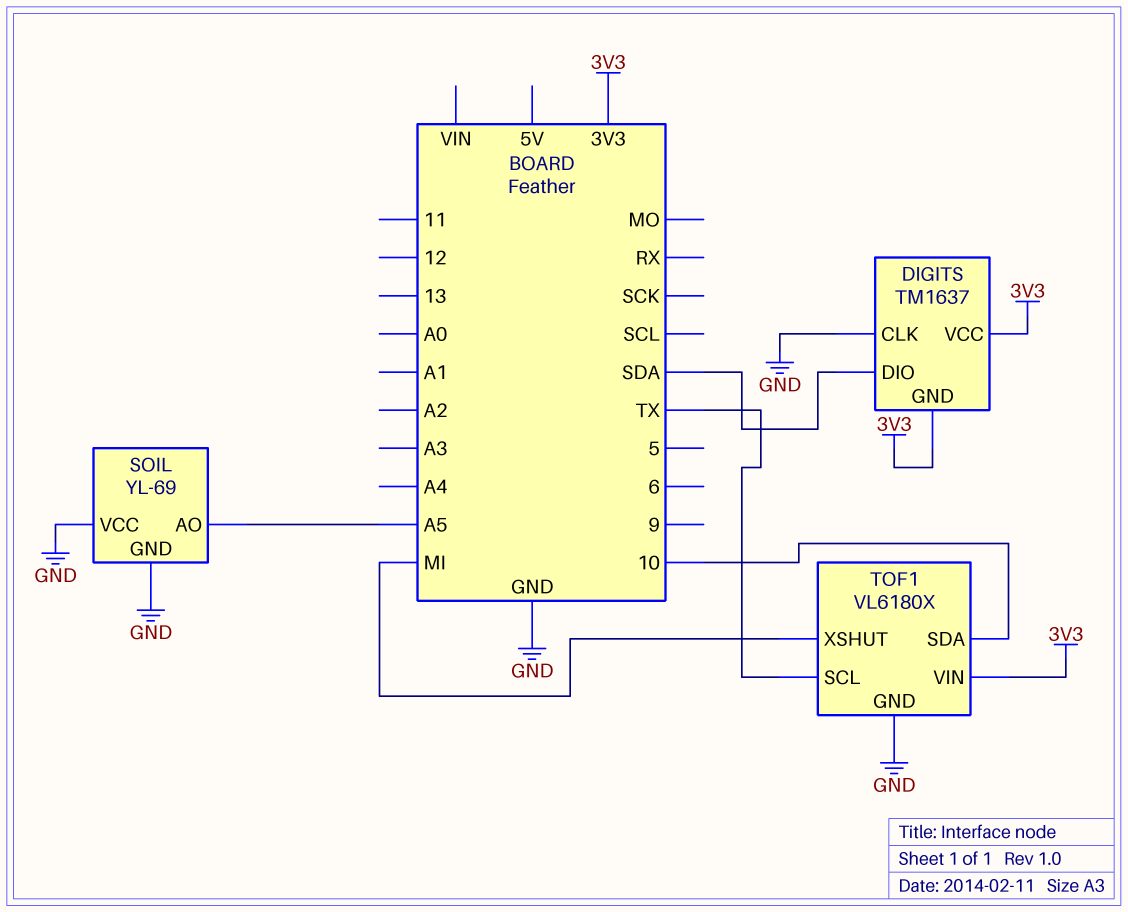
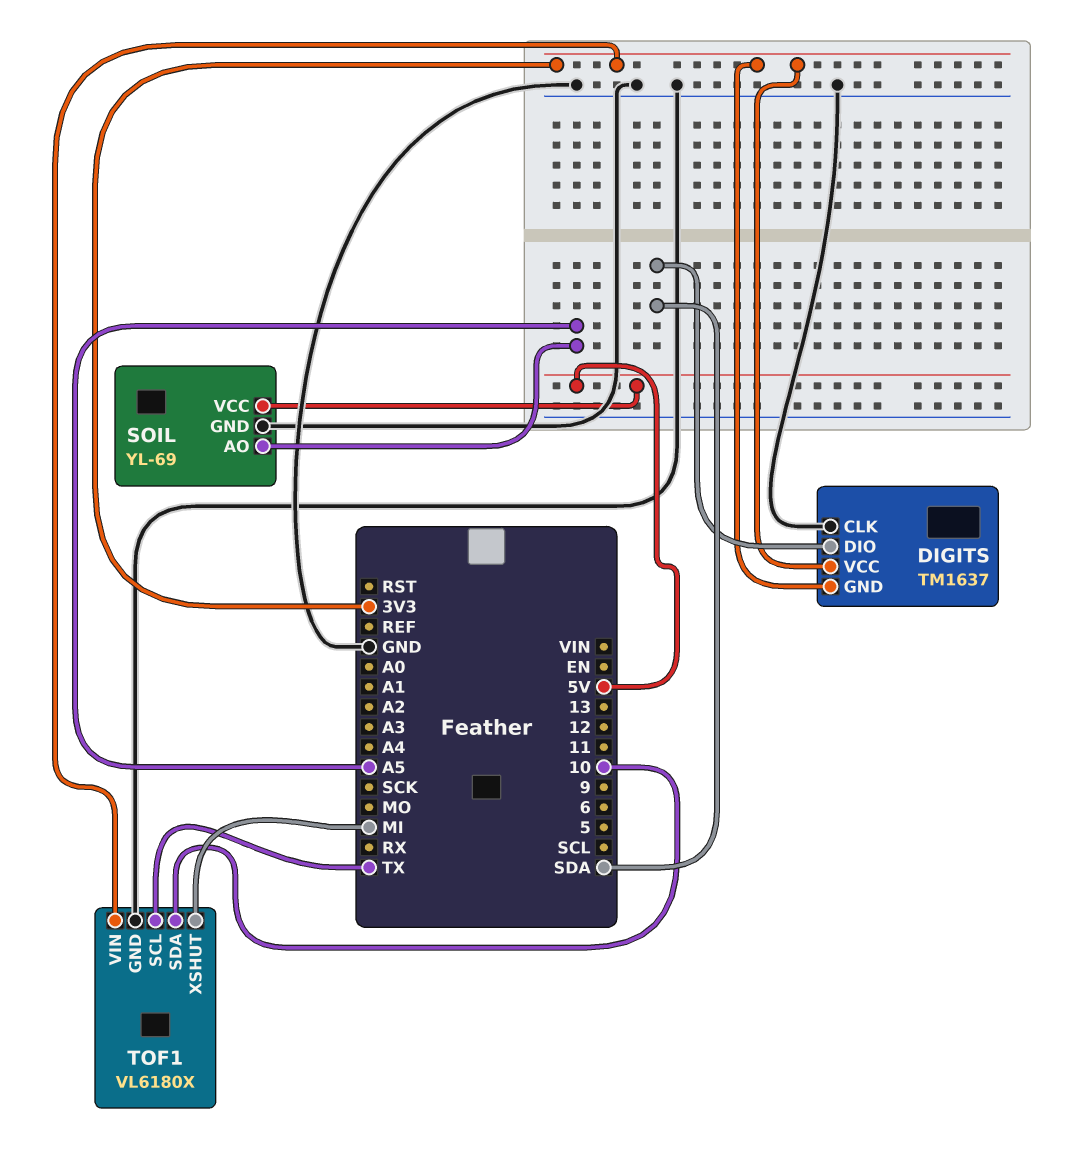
SOIL pin VCC: GND -> 5V

